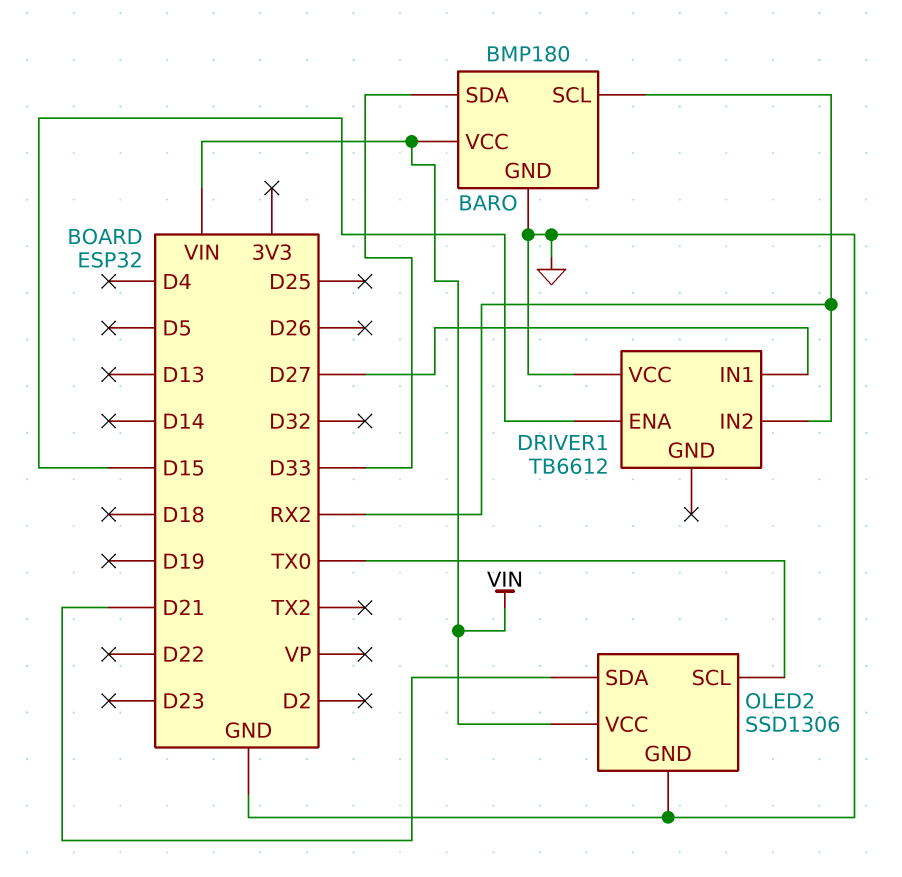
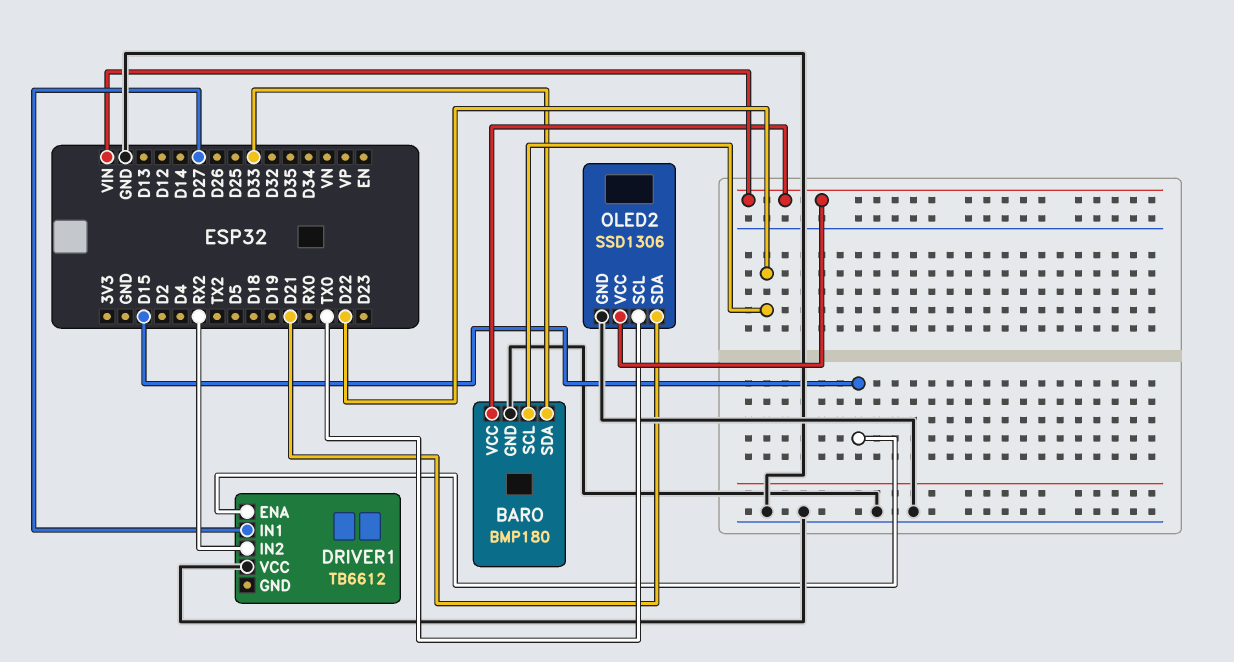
BARO pin SCL: RX2 -> D22

